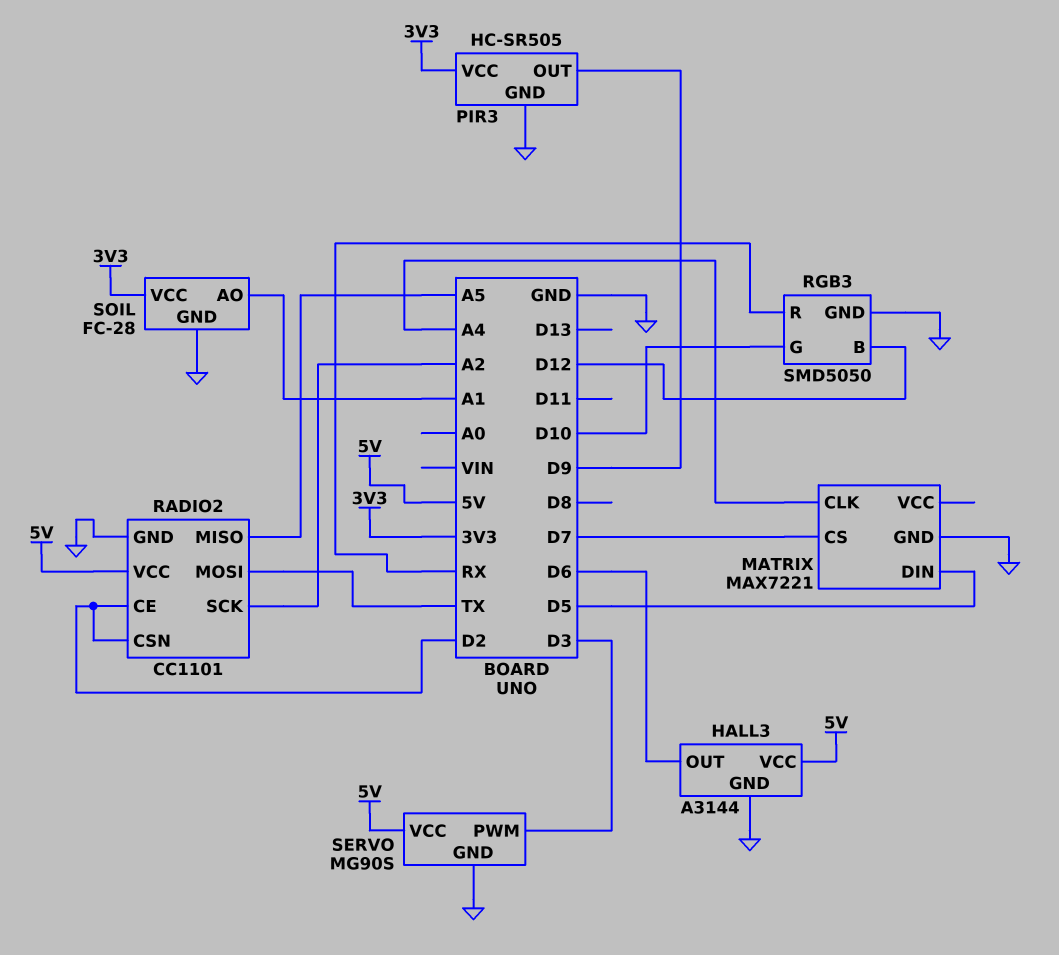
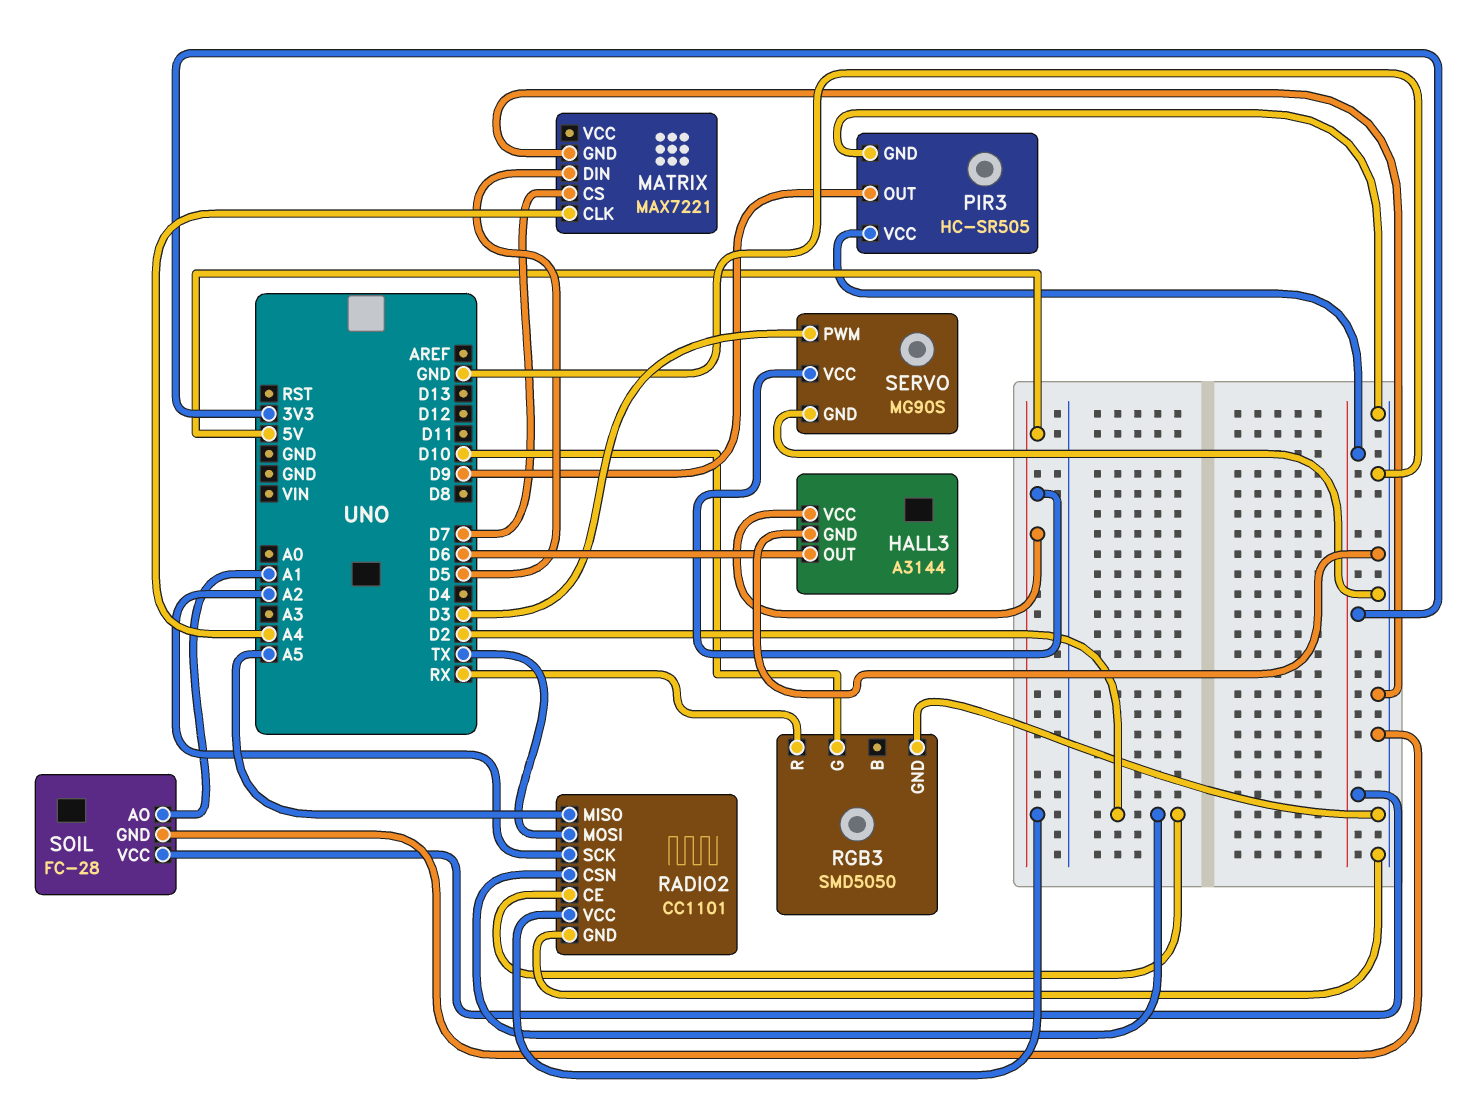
RGB3 pin B: D12 -> none

